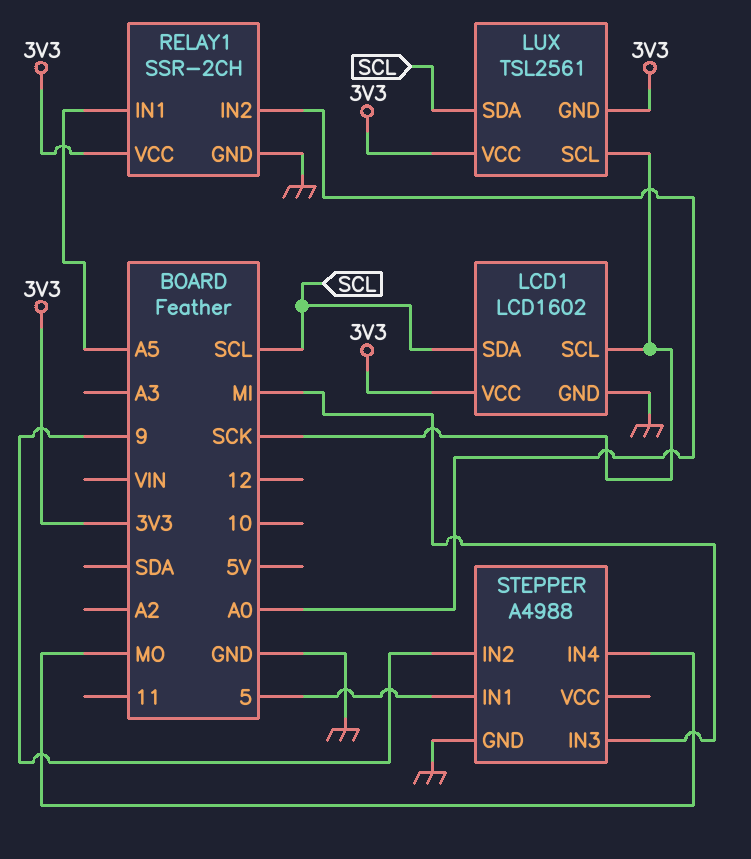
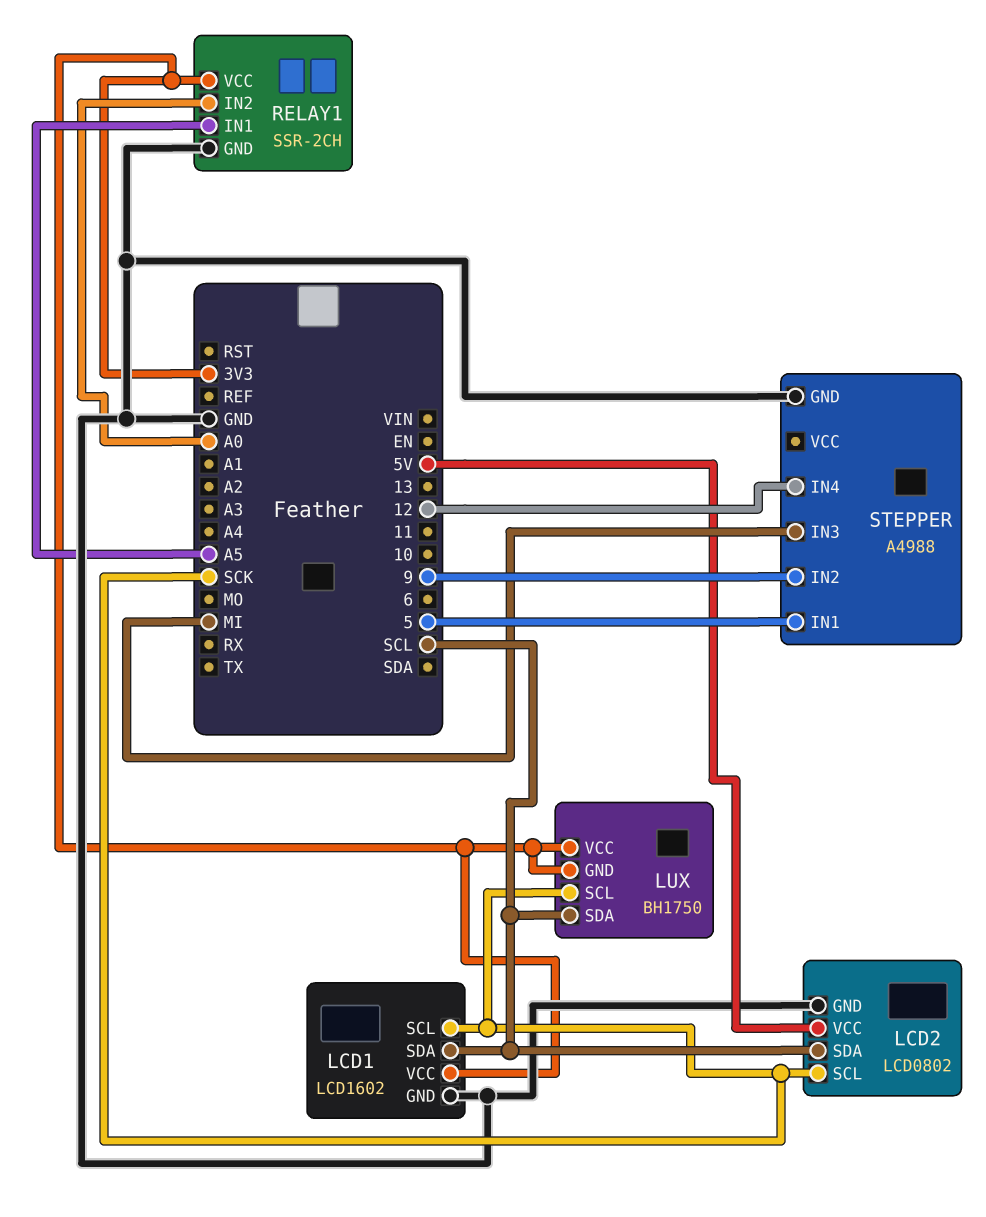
LCD2: none -> LCD0802
LCD2 pin GND: none -> GND
LCD2 pin SCL: none -> SCK
LCD2 pin SDA: none -> SCL
LCD2 pin VCC: none -> 5V
LUX: TSL2561 -> BH1750
STEPPER pin IN4: MO -> 12

